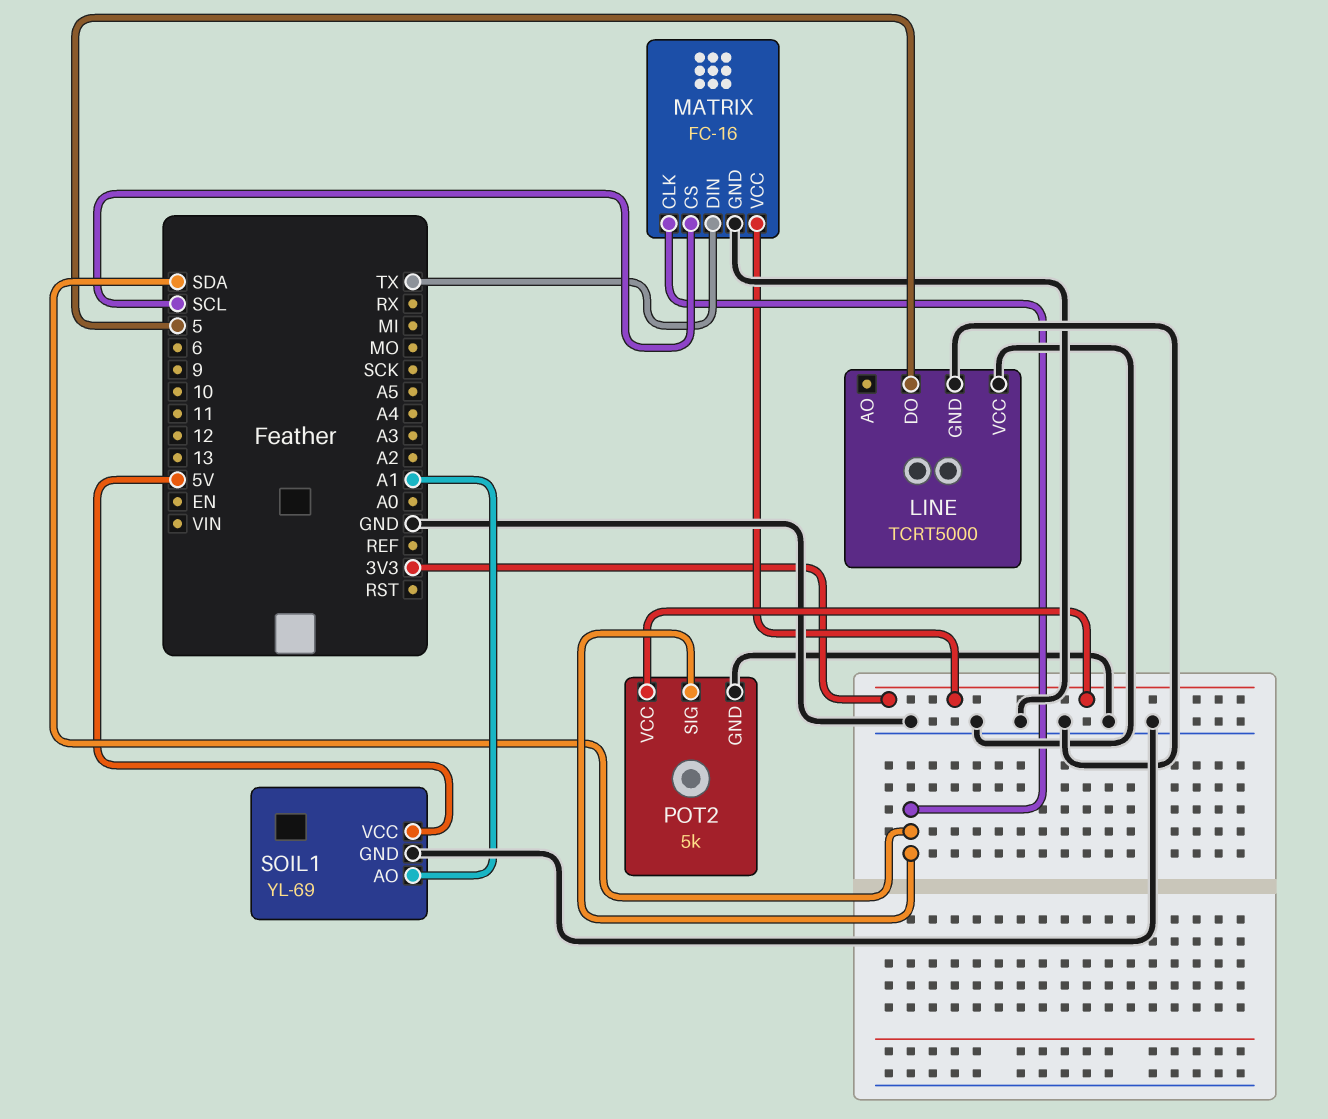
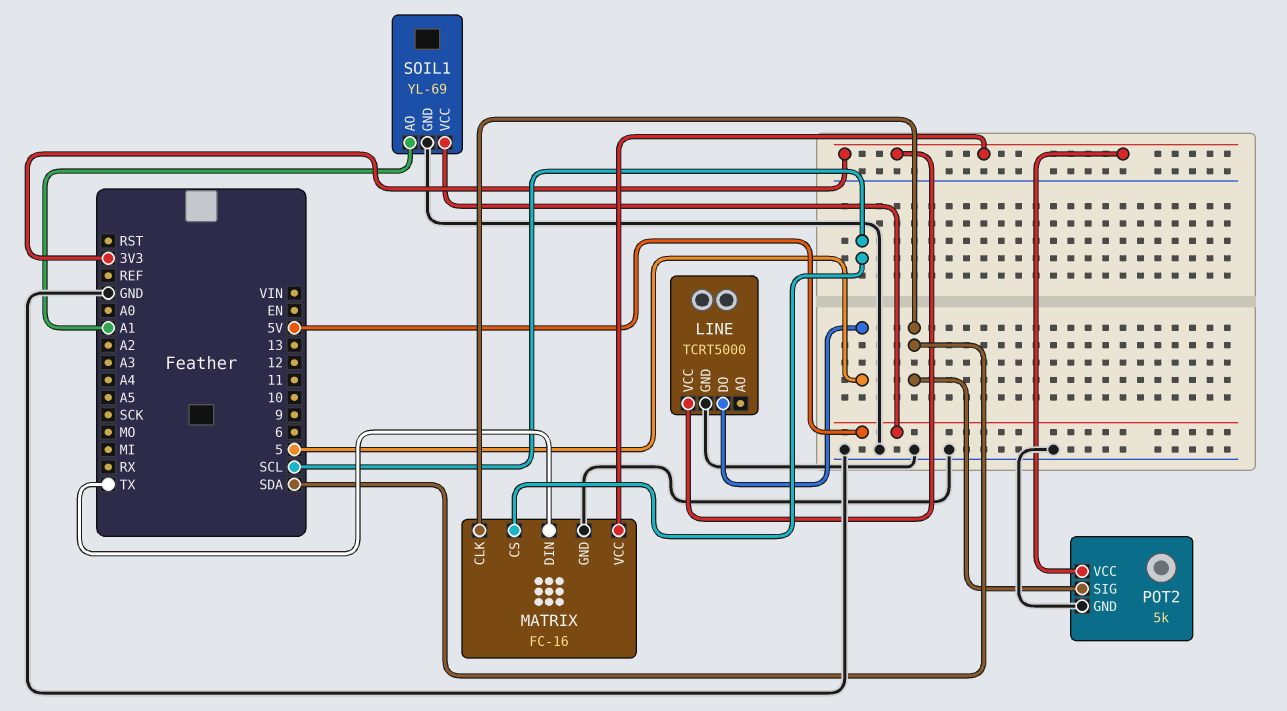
LINE pin VCC: GND -> 3V3

